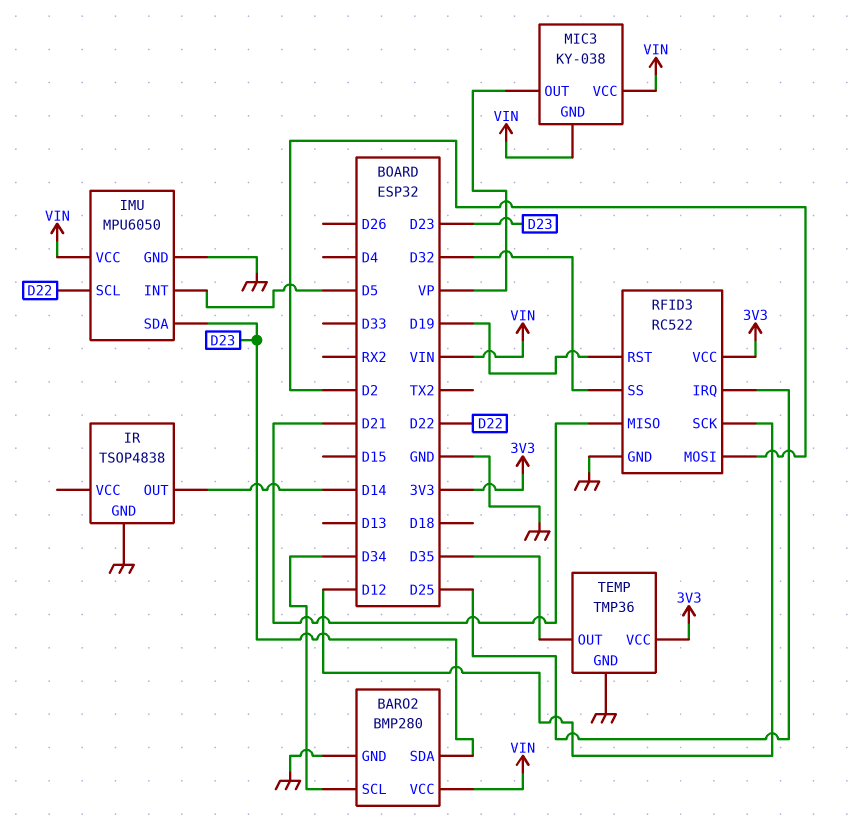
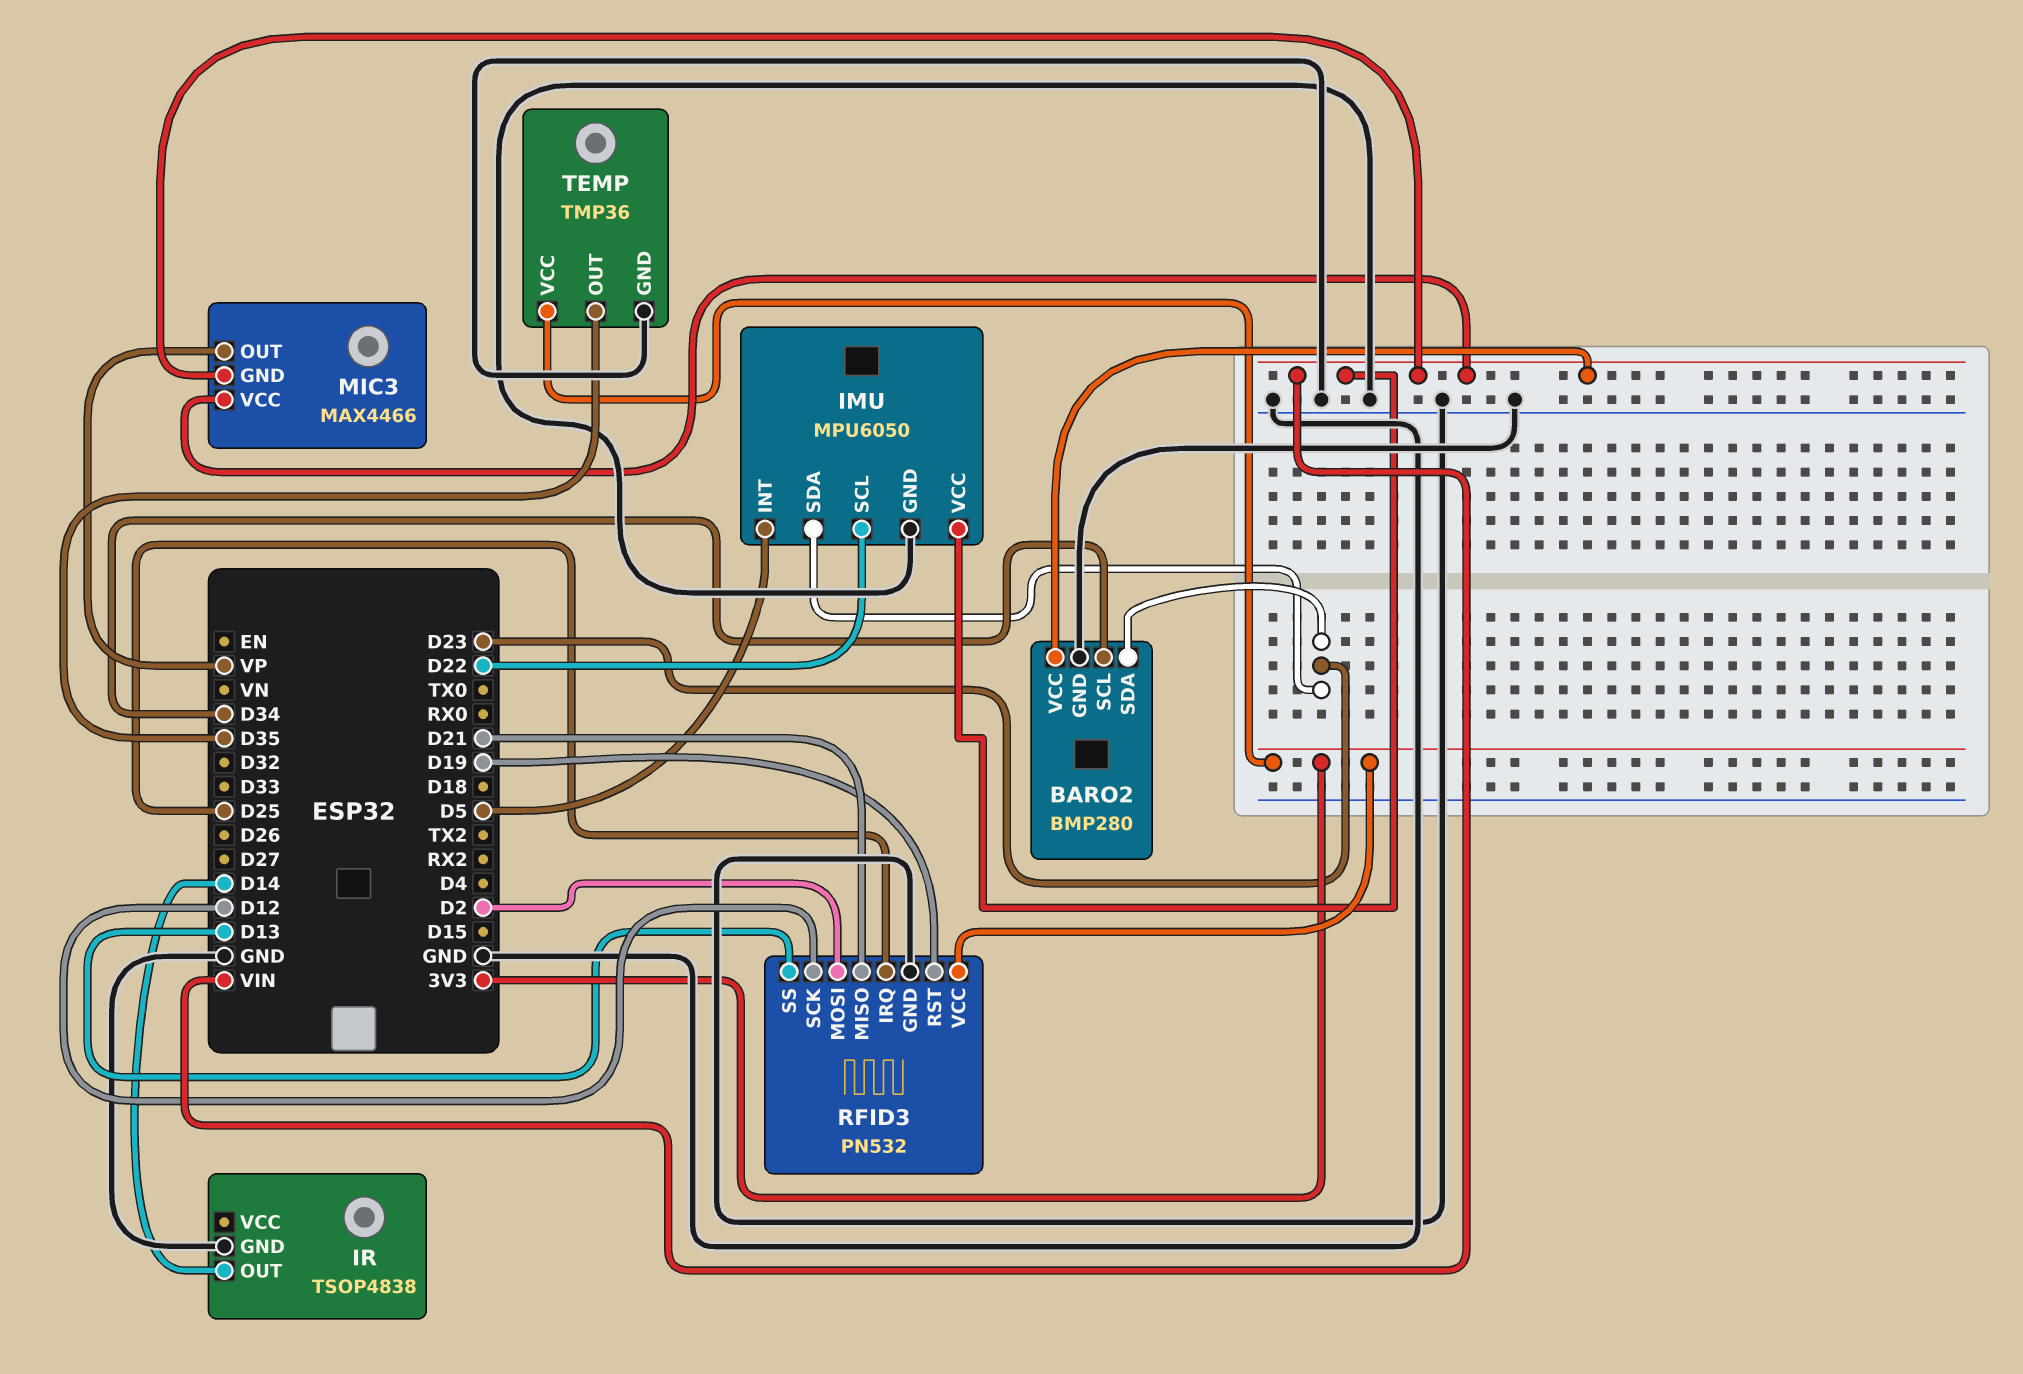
MIC3: KY-038 -> MAX4466
RFID3: RC522 -> PN532
RFID3 pin SS: D32 -> D13

